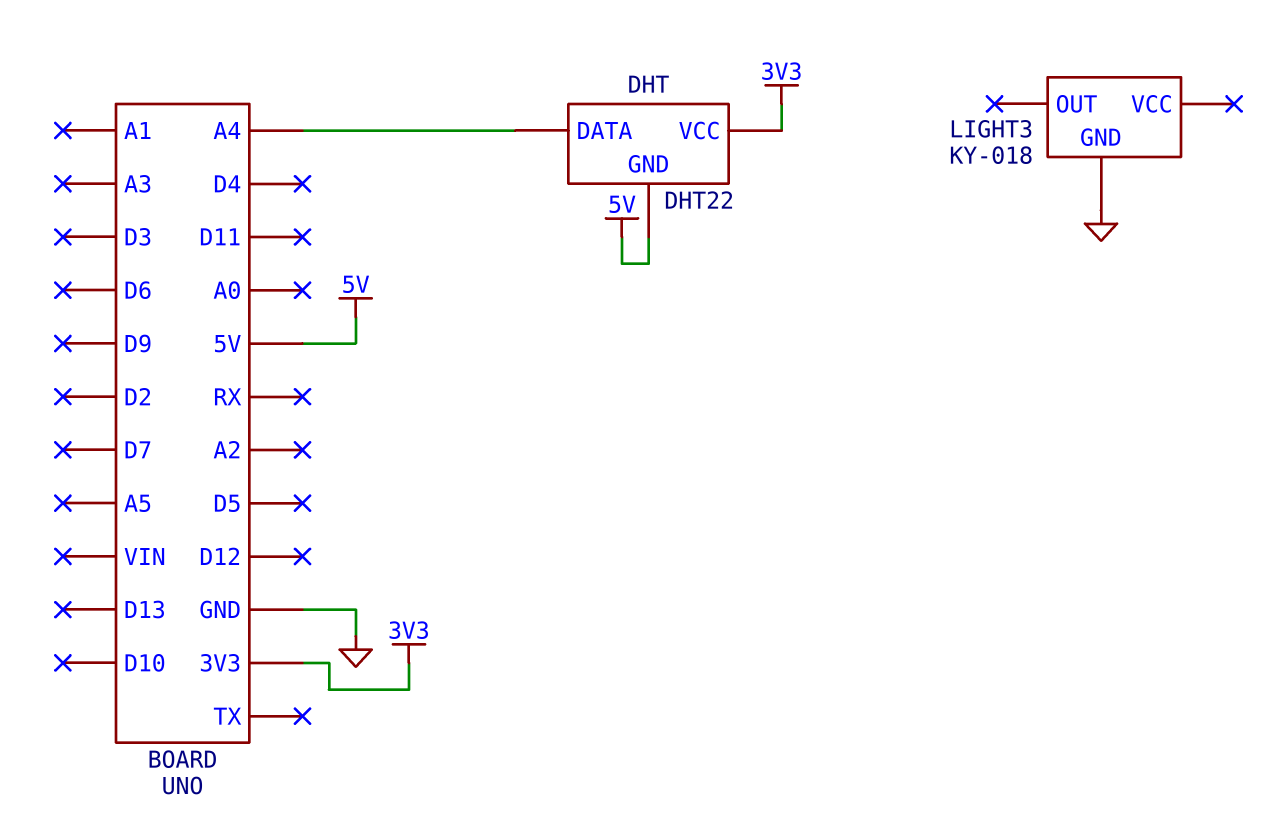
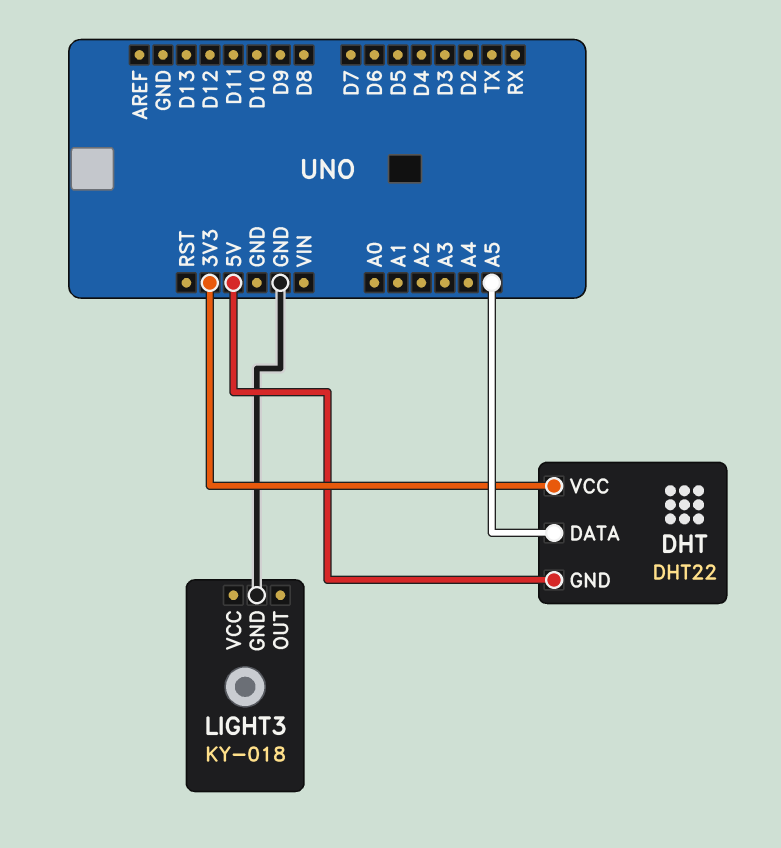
DHT pin DATA: A4 -> A5

